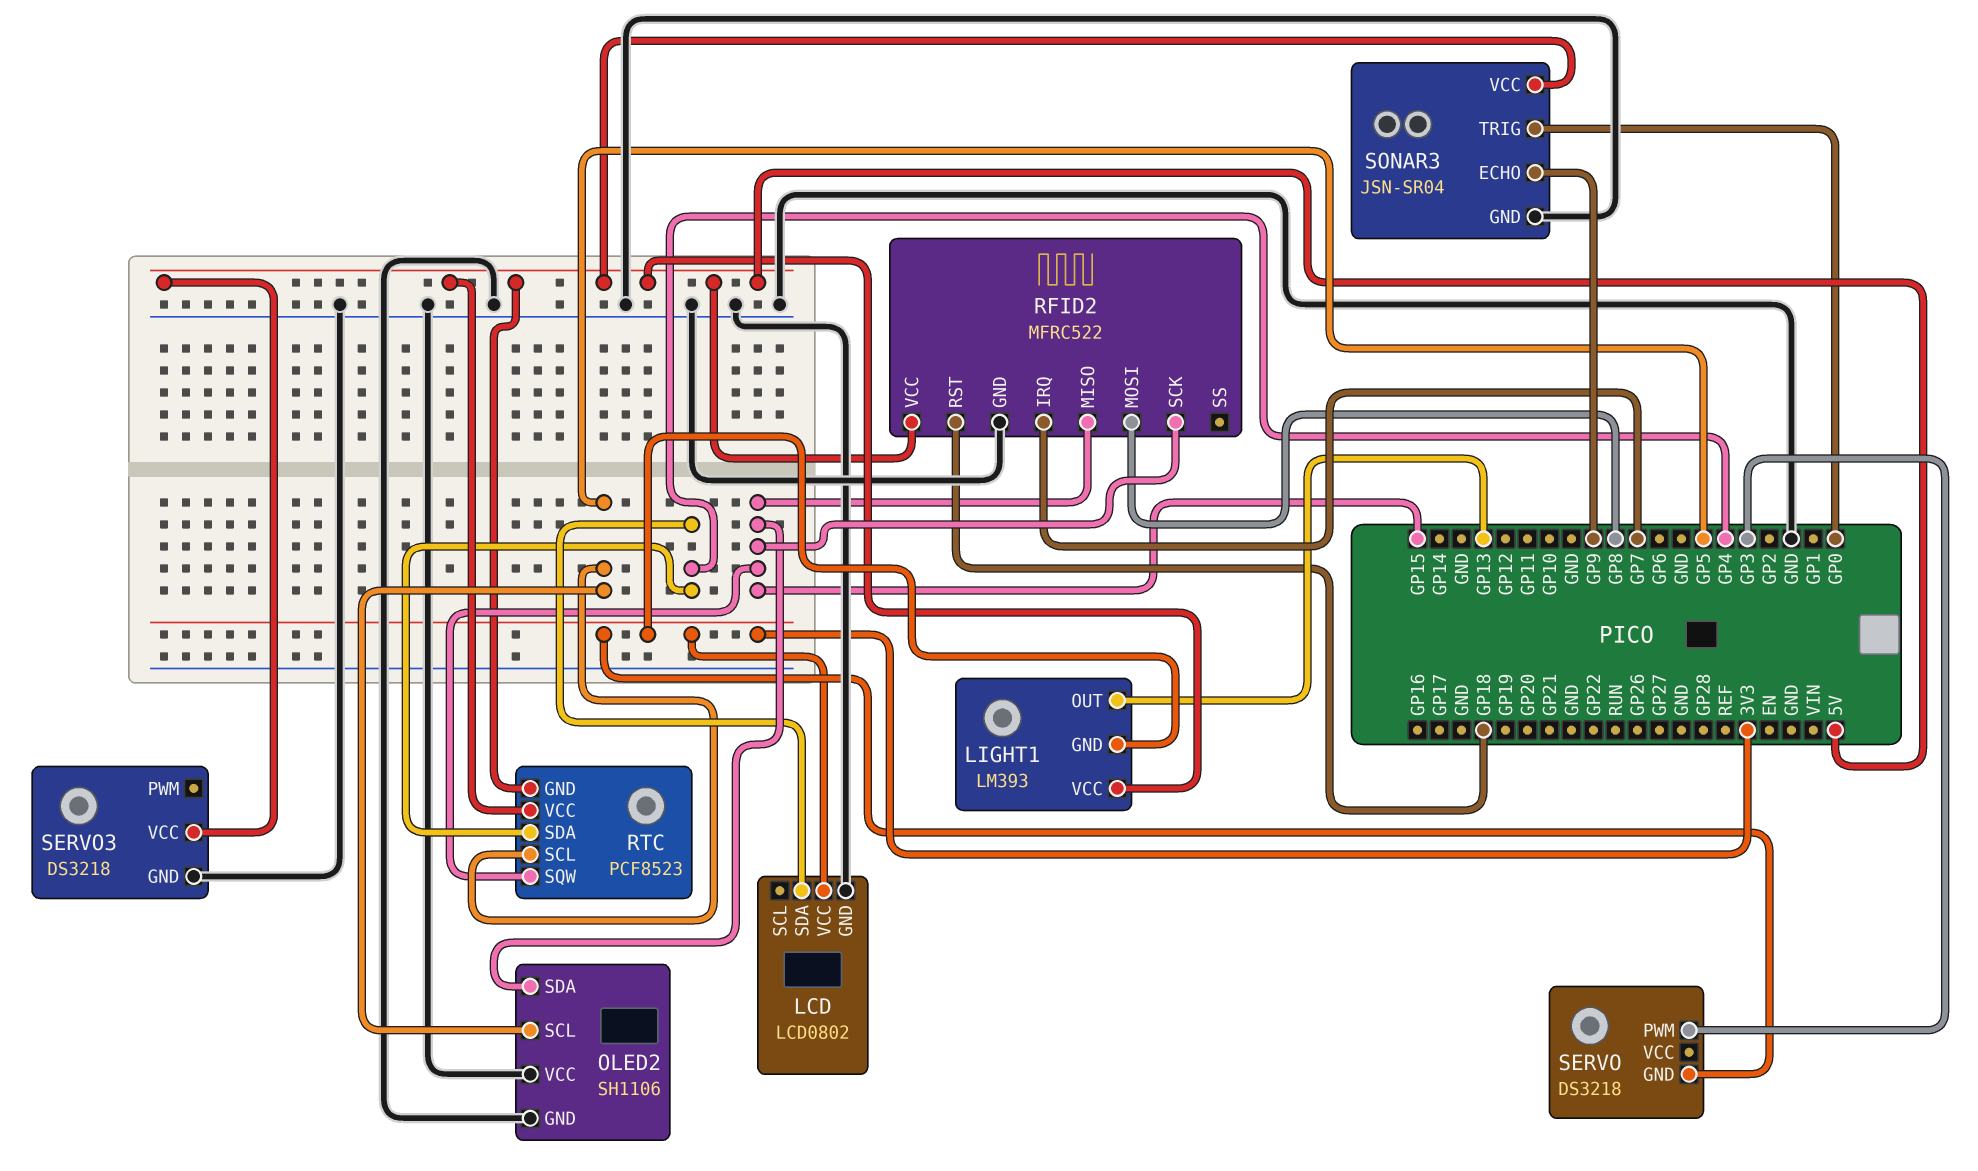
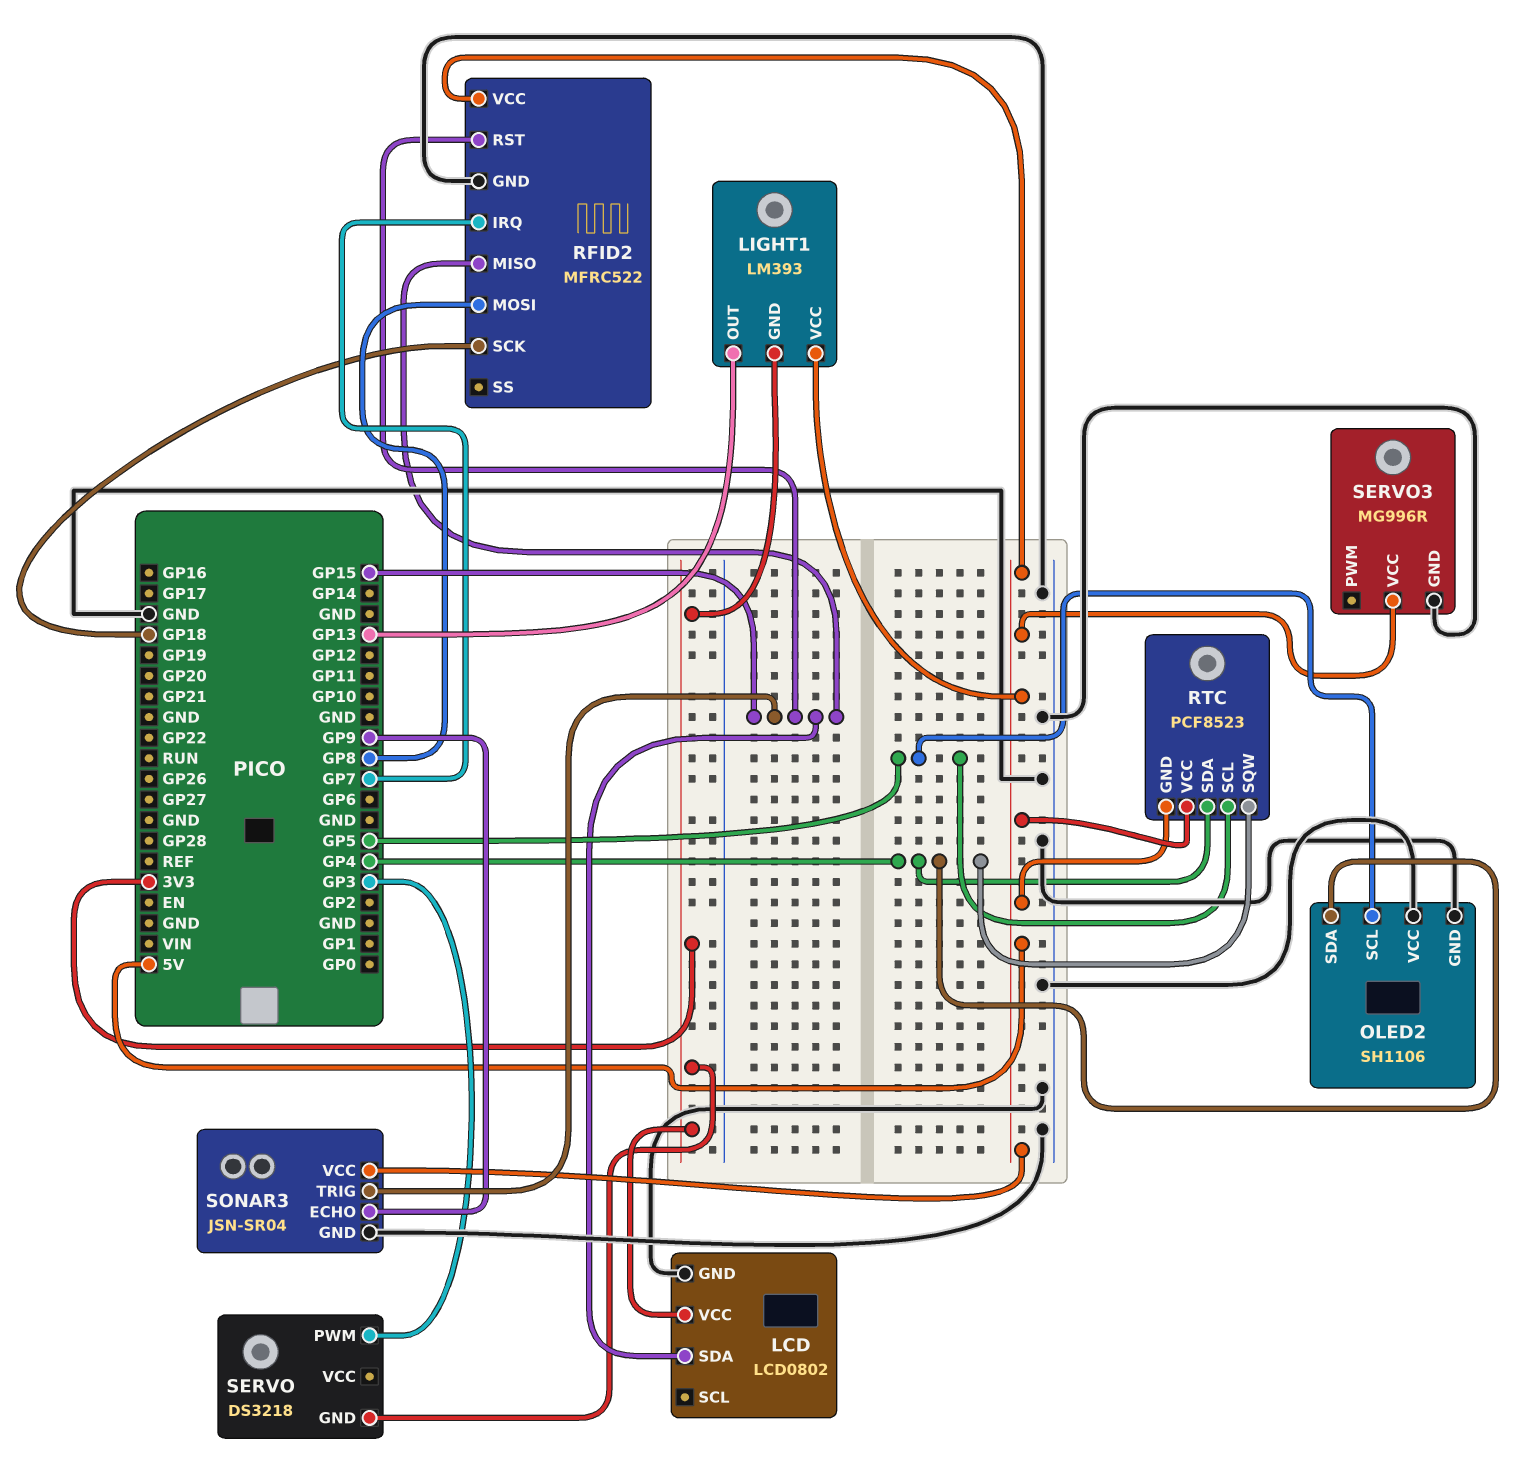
LCD pin SDA: GP4 -> GP15
OLED2 pin SDA: GP15 -> GP4
RFID2 pin RST: GP18 -> GP15
RFID2 pin SCK: GP15 -> GP18
RTC pin SQW: GP15 -> GP4
SERVO3: DS3218 -> MG996R
SONAR3 pin TRIG: GP0 -> GP15

